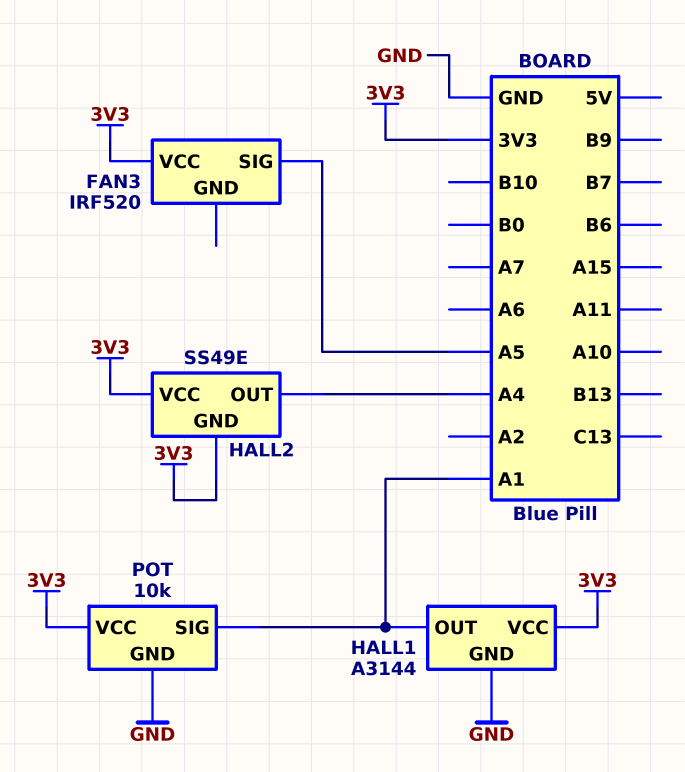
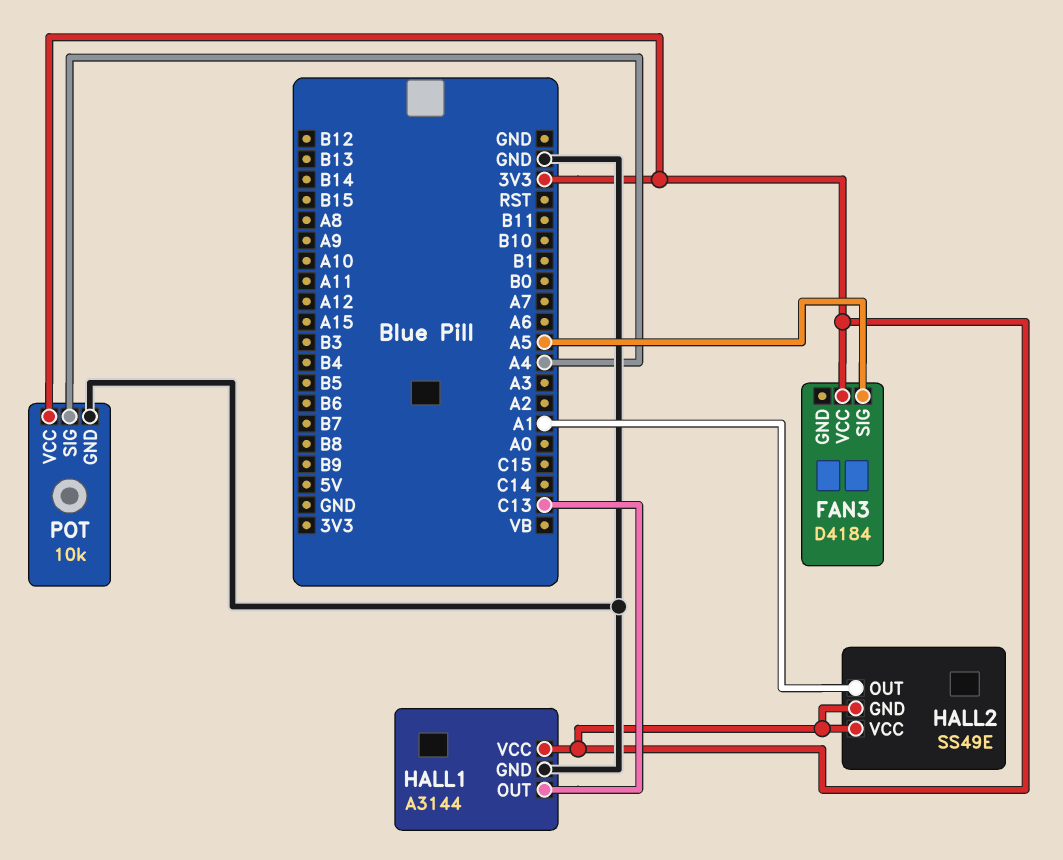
FAN3: IRF520 -> D4184
HALL1 pin OUT: A1 -> C13
HALL2 pin OUT: A4 -> A1
POT pin SIG: A1 -> A4

